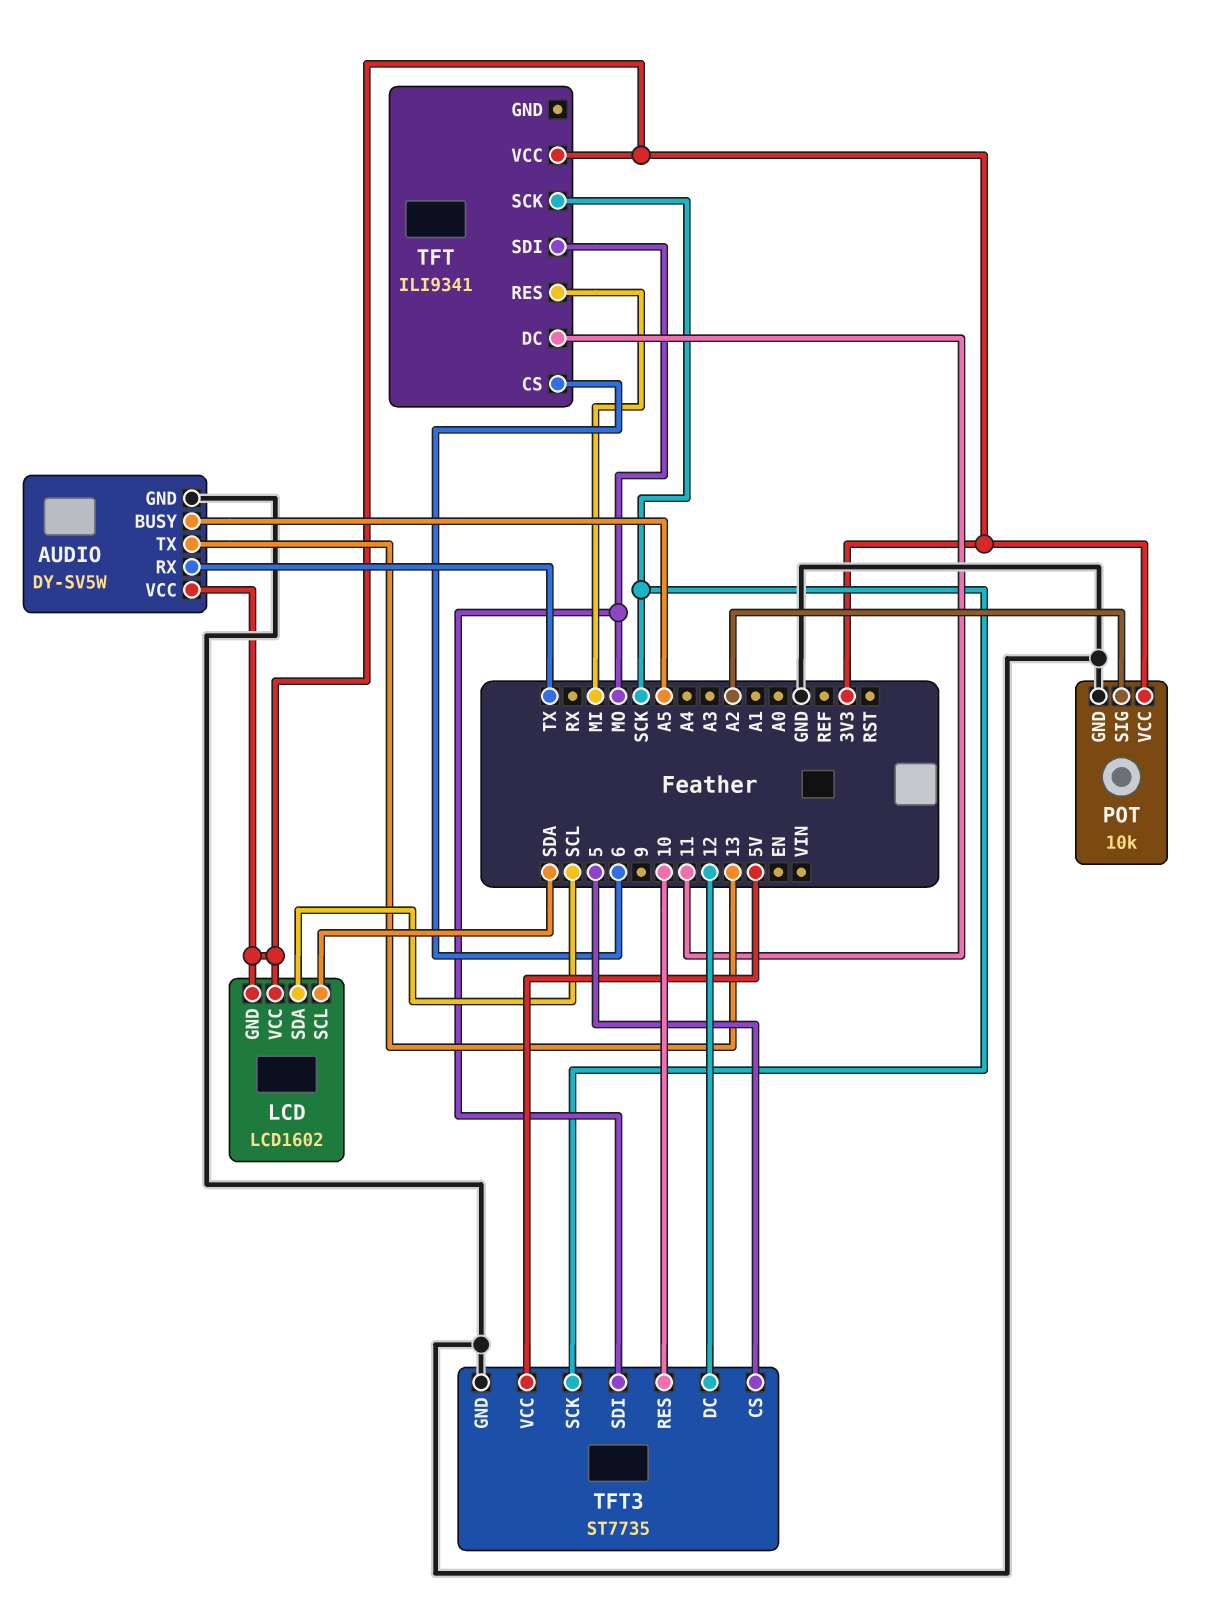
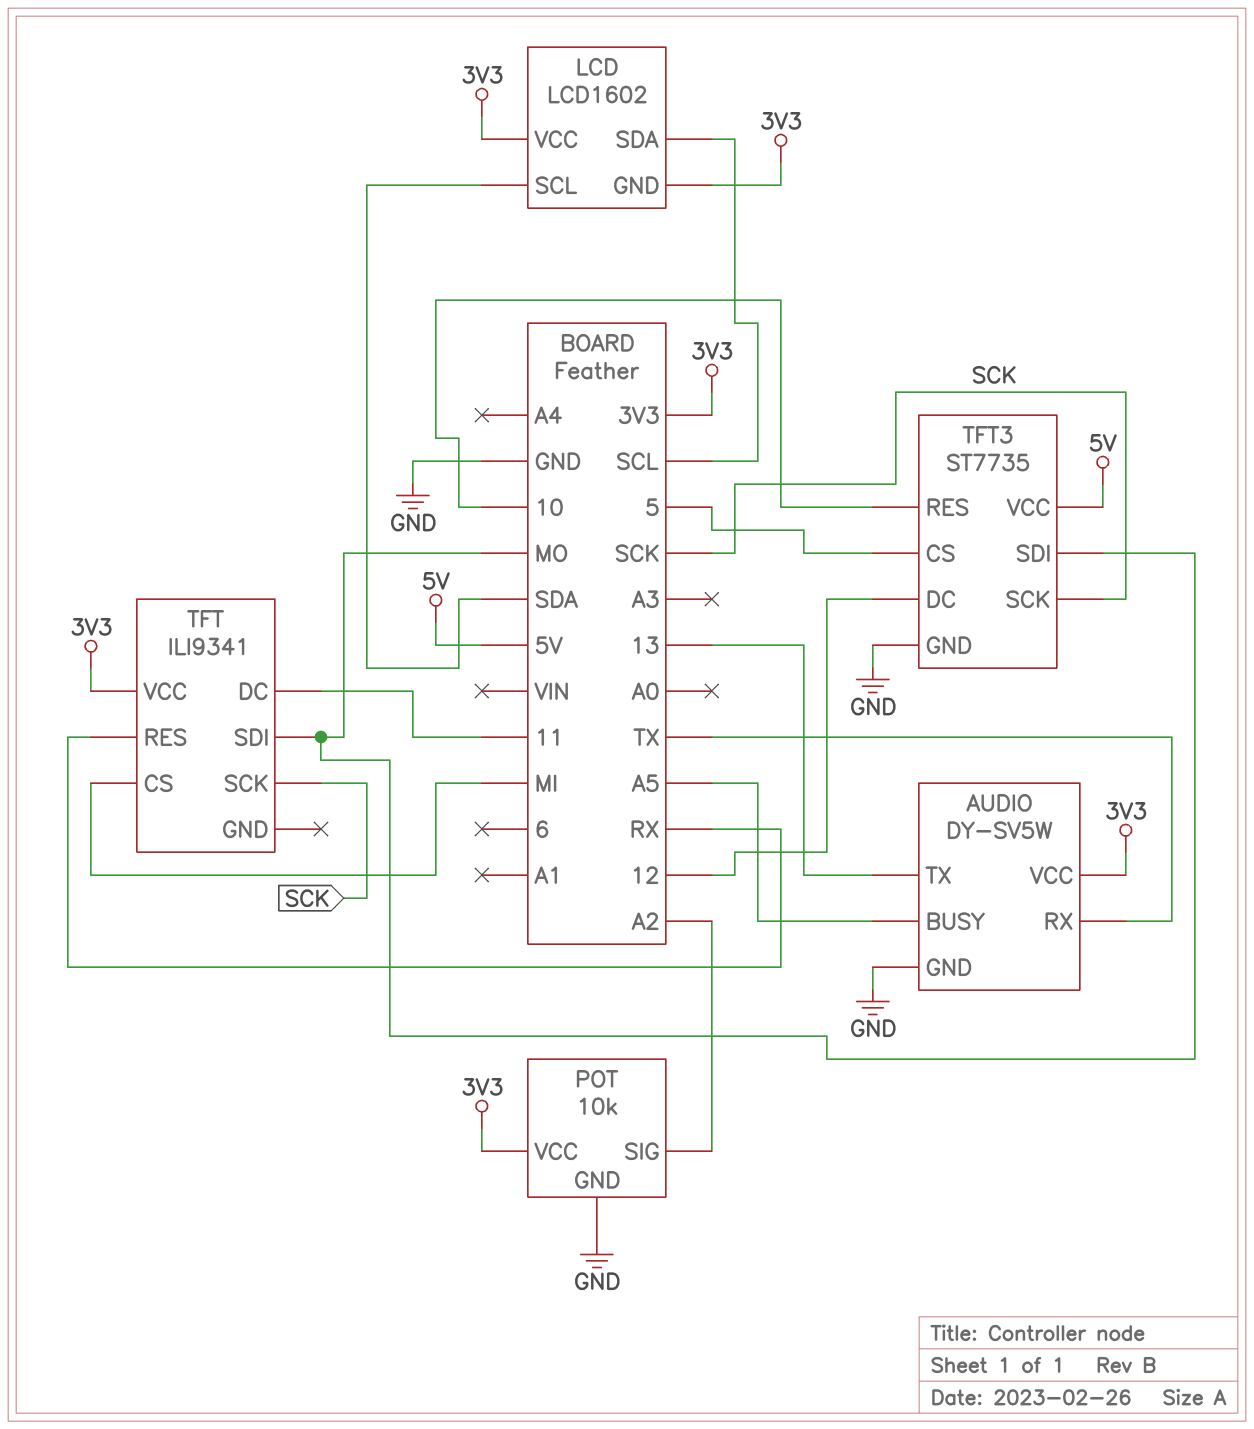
TFT pin CS: 6 -> MI
TFT pin RES: MI -> RX

